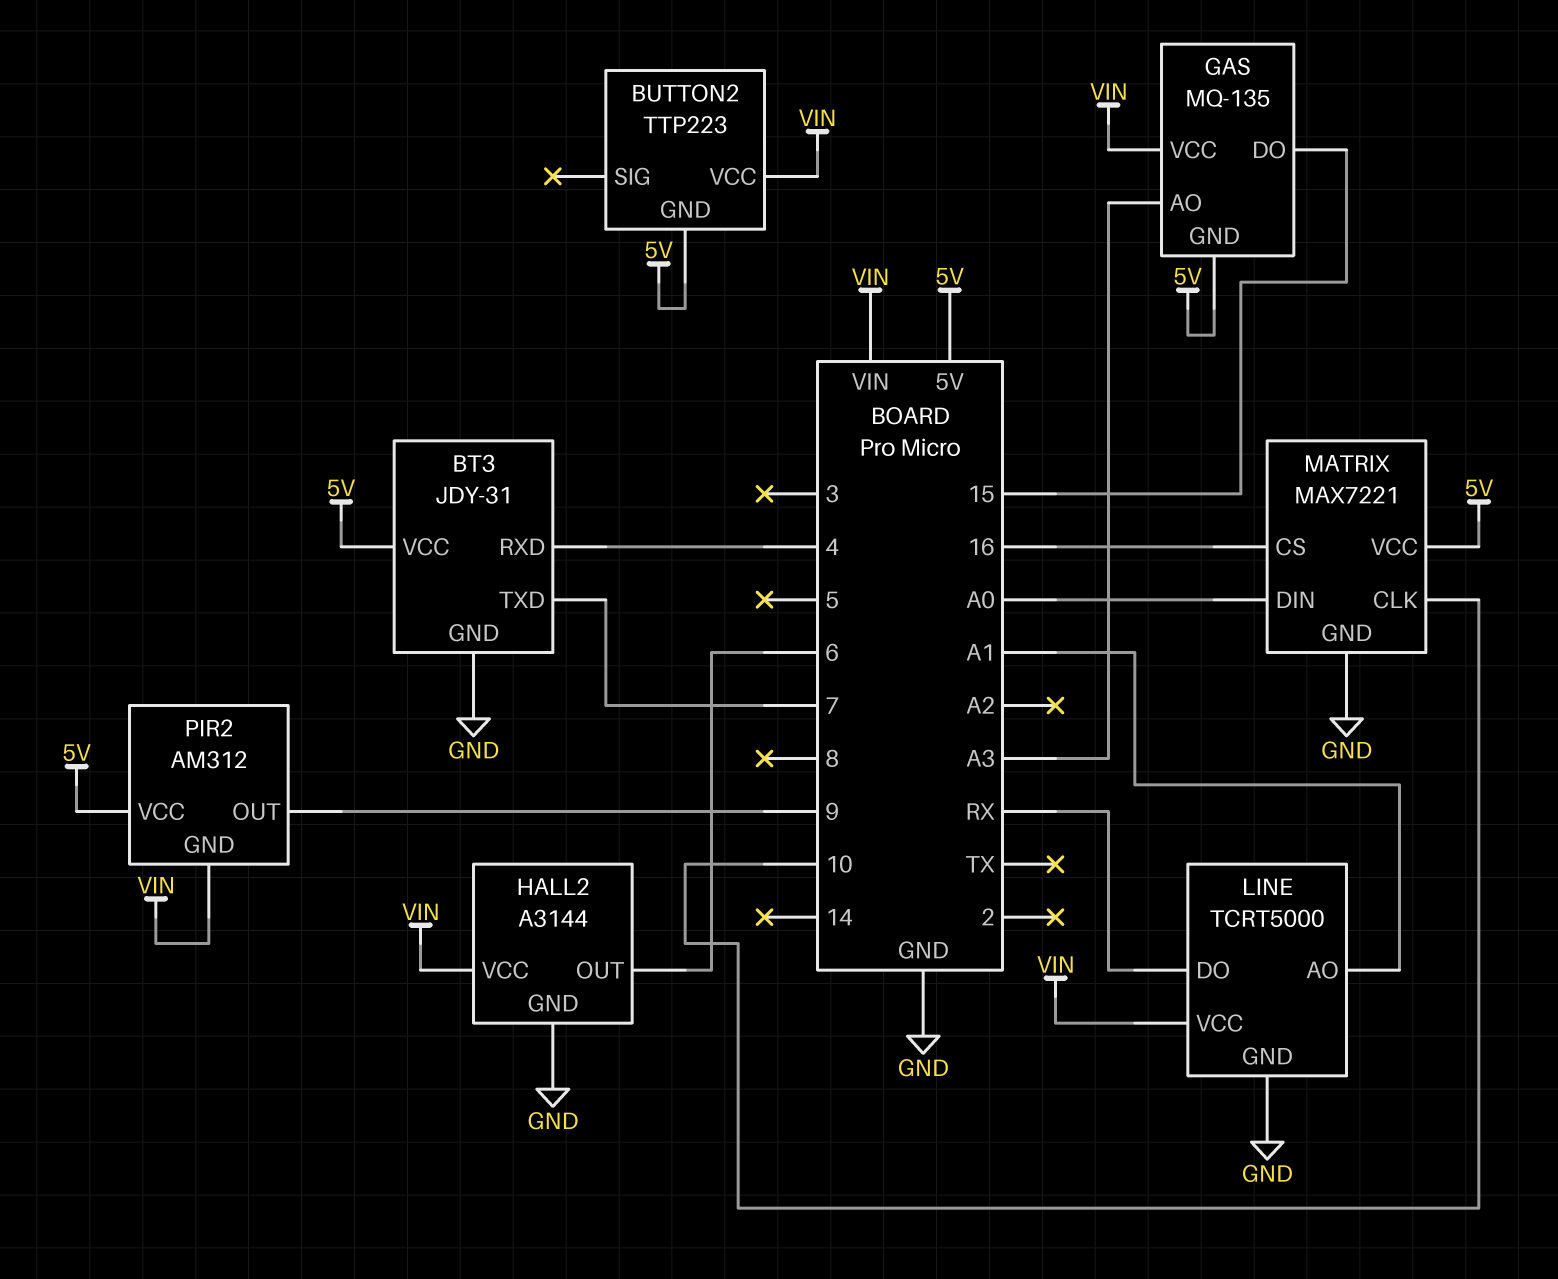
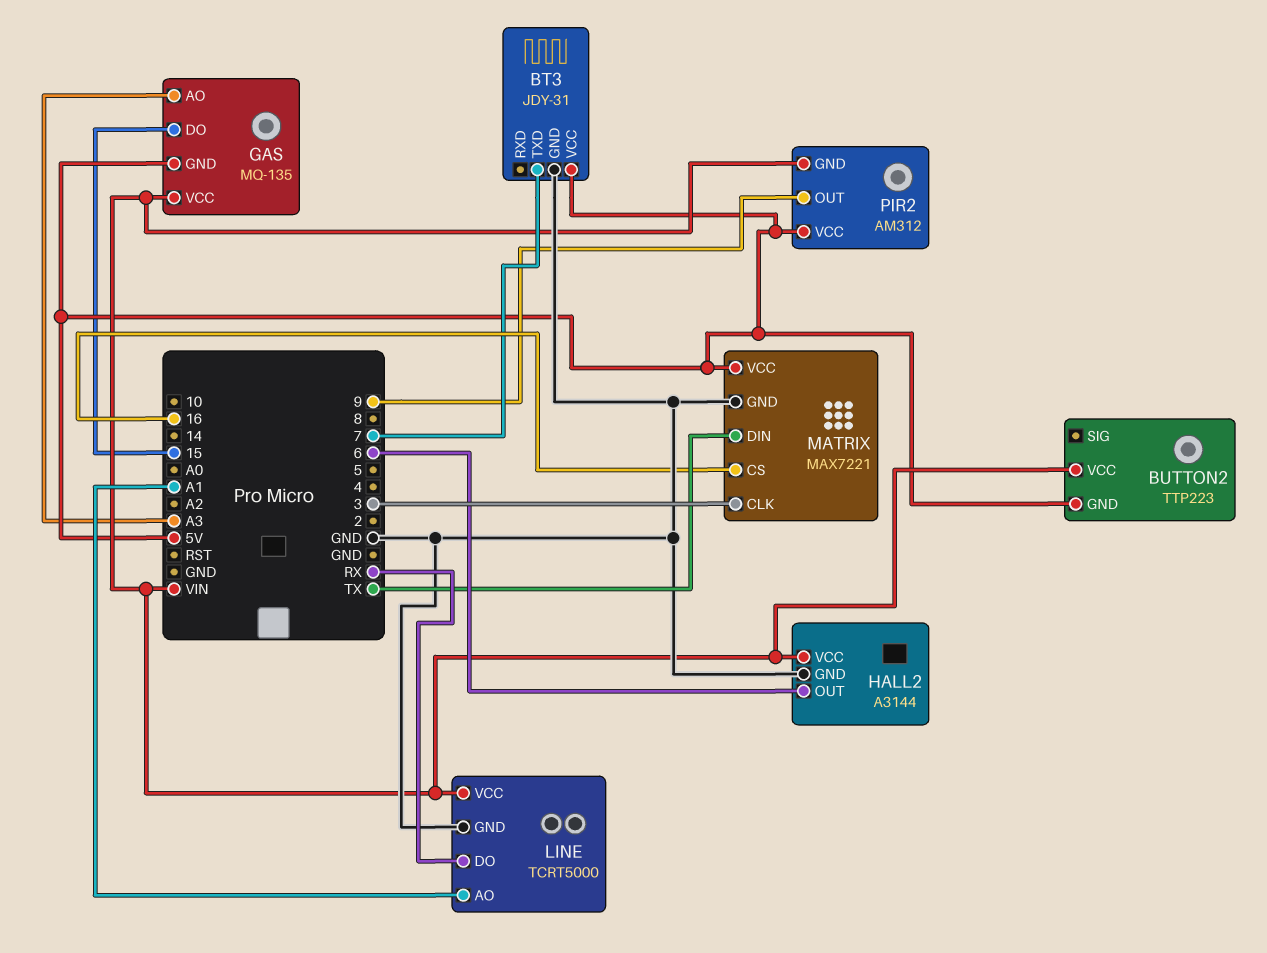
BT3 pin RXD: 4 -> none
MATRIX pin CLK: 10 -> 3
MATRIX pin DIN: A0 -> TX

